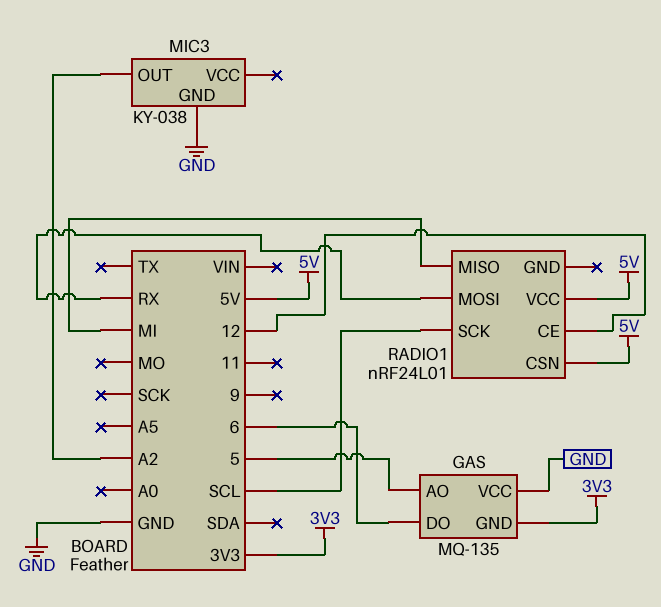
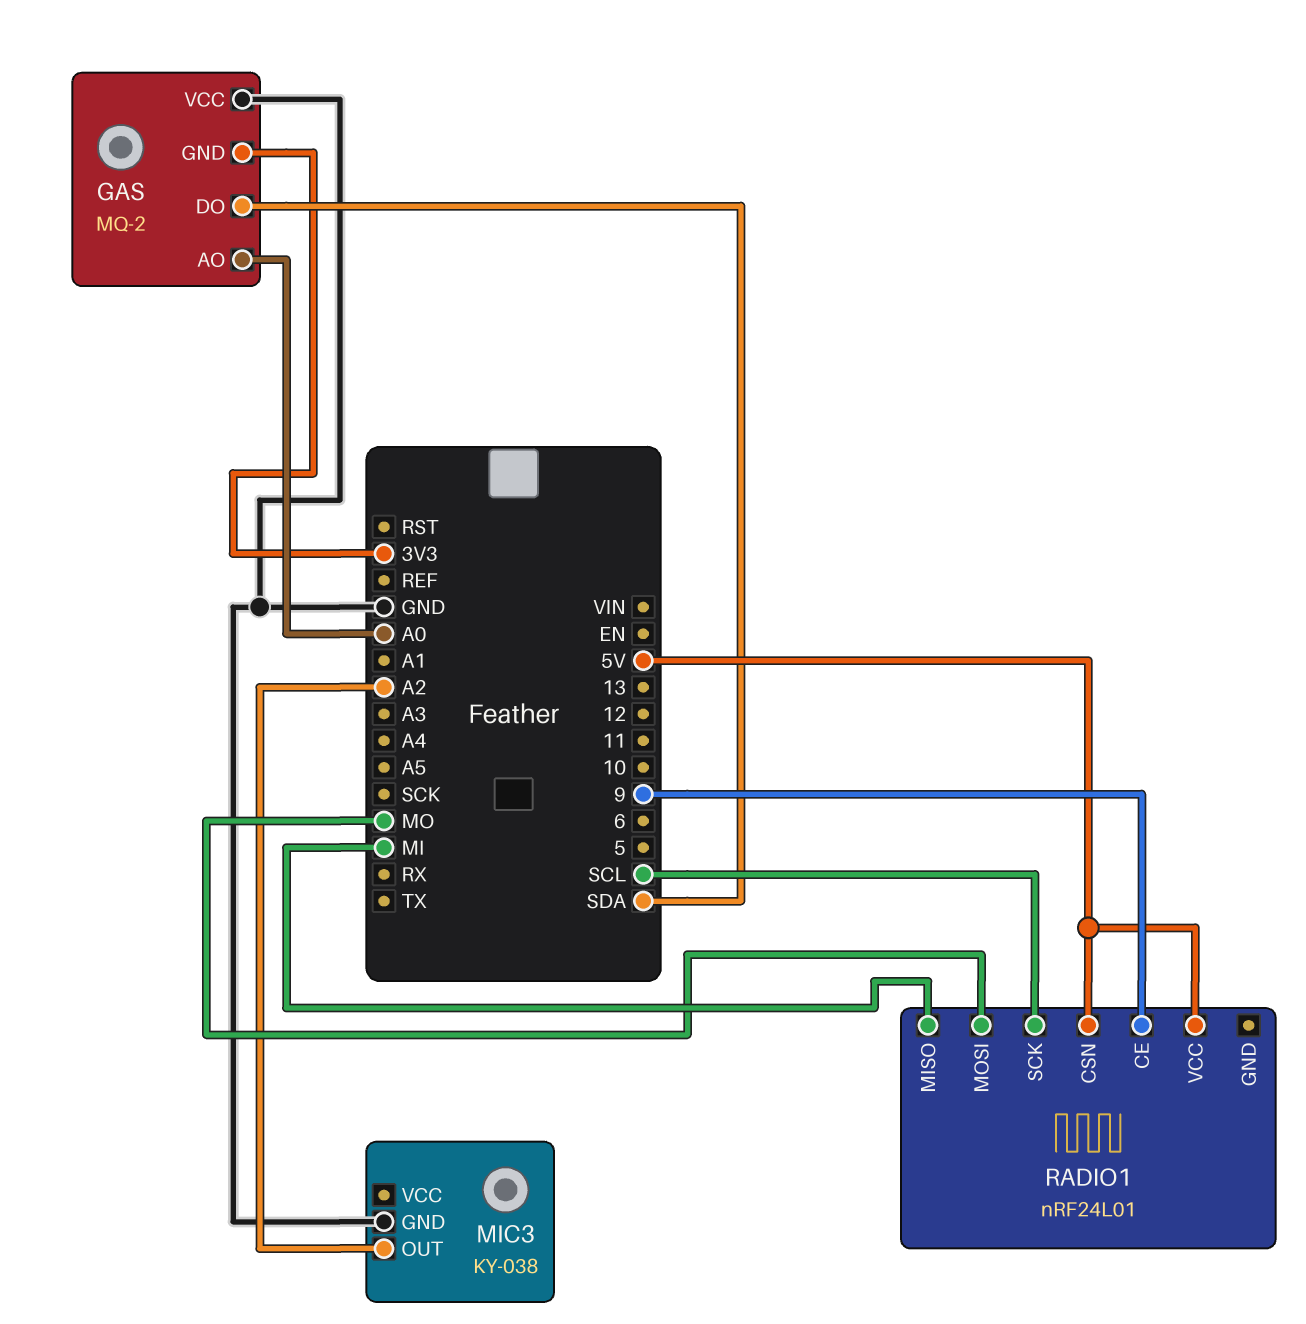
GAS: MQ-135 -> MQ-2
GAS pin AO: 5 -> A0
GAS pin DO: 6 -> SDA
RADIO1 pin CE: 12 -> 9
RADIO1 pin MOSI: RX -> MO

